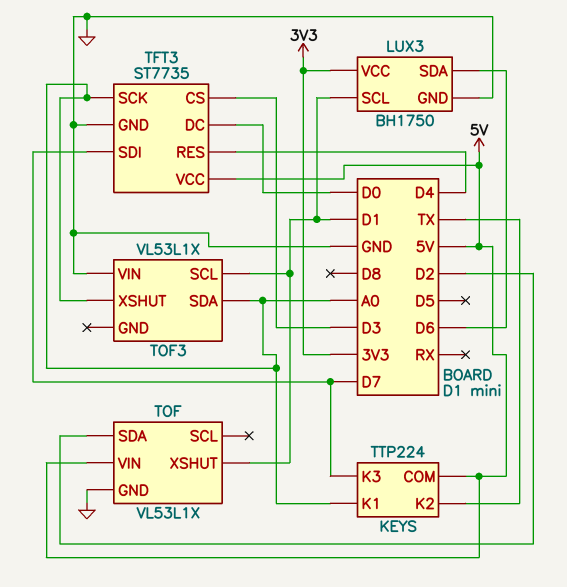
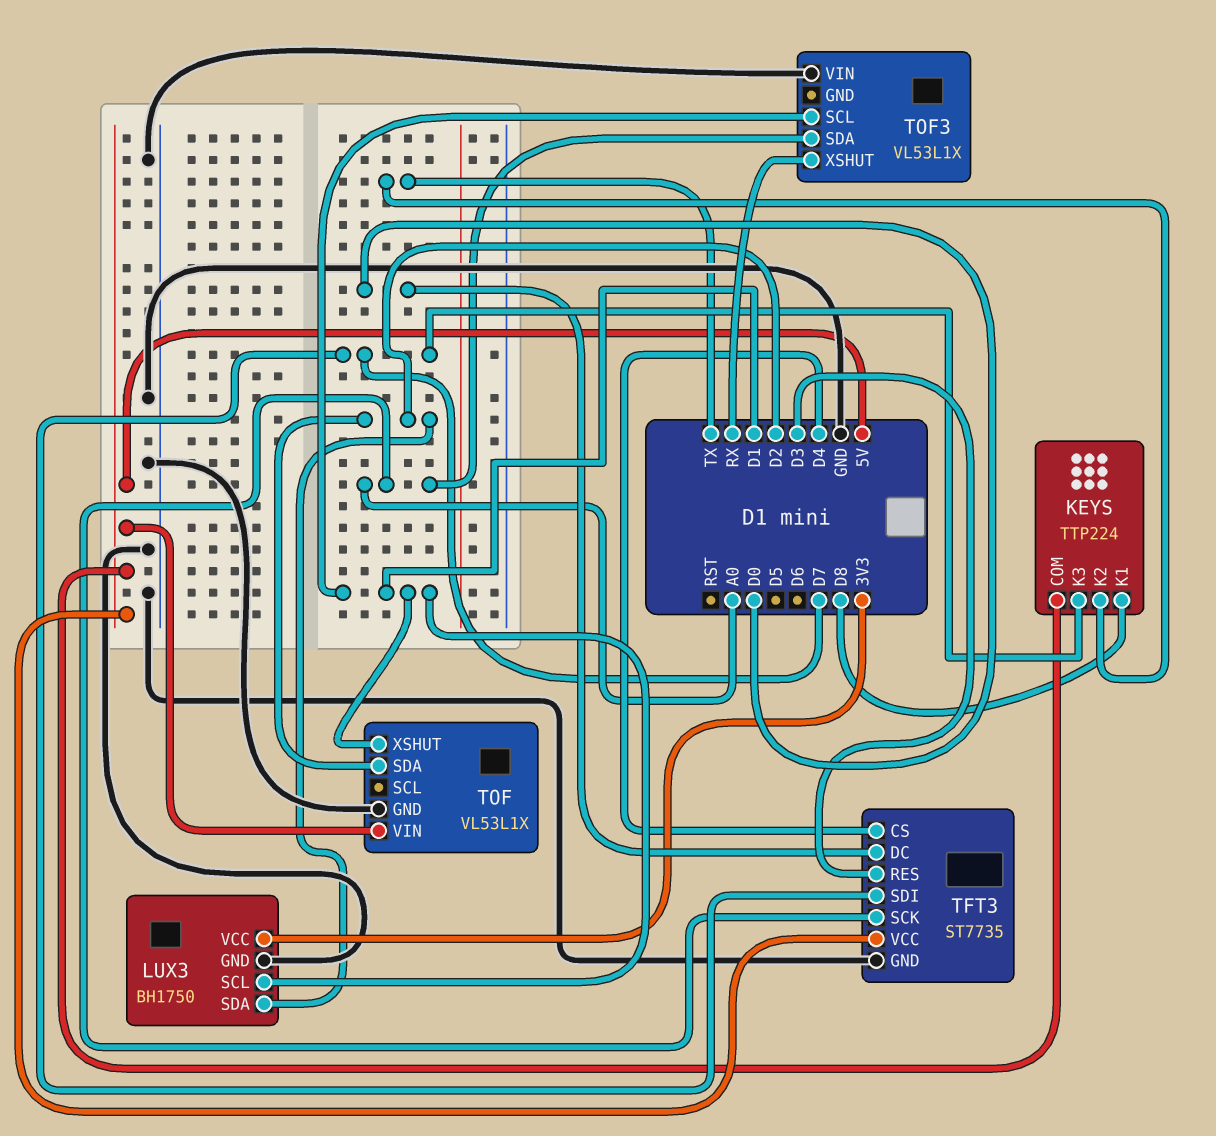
KEYS pin K1: A0 -> D8
LUX3 pin SDA: D6 -> D2
TFT3 pin CS: D3 -> D4
TFT3 pin RES: D4 -> D3
TOF3 pin XSHUT: A0 -> RX

